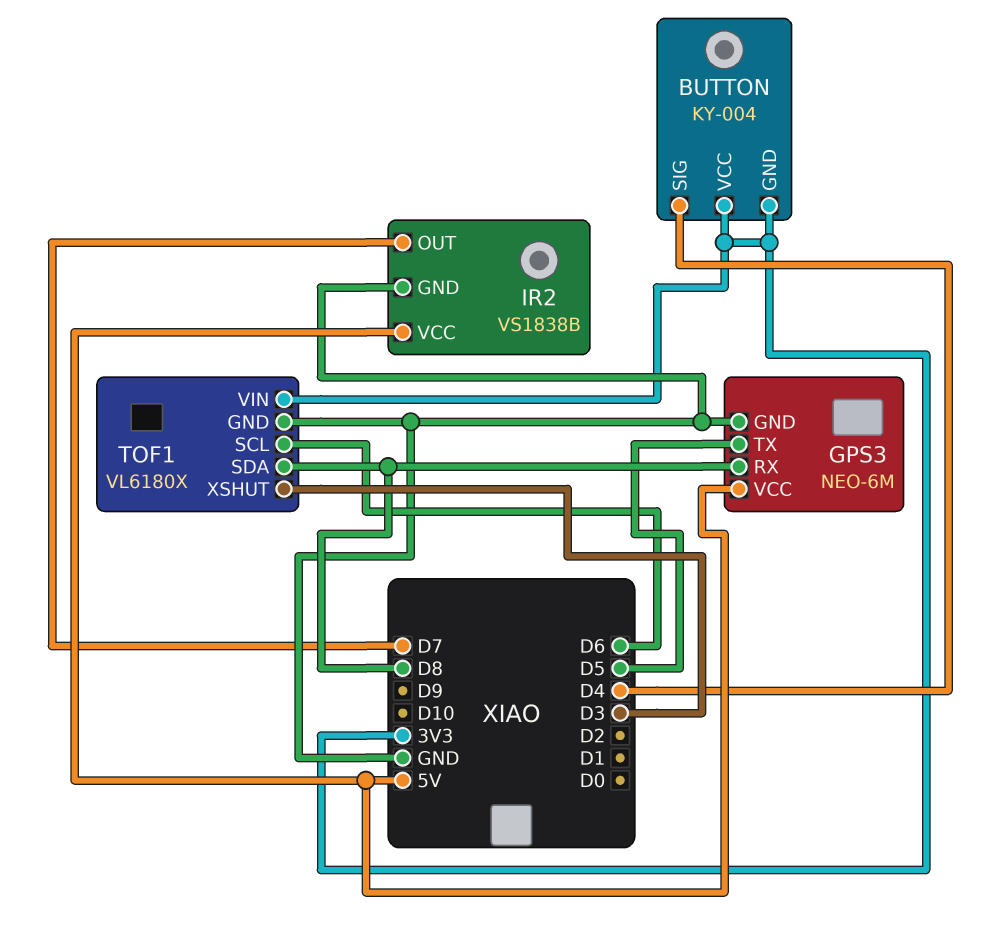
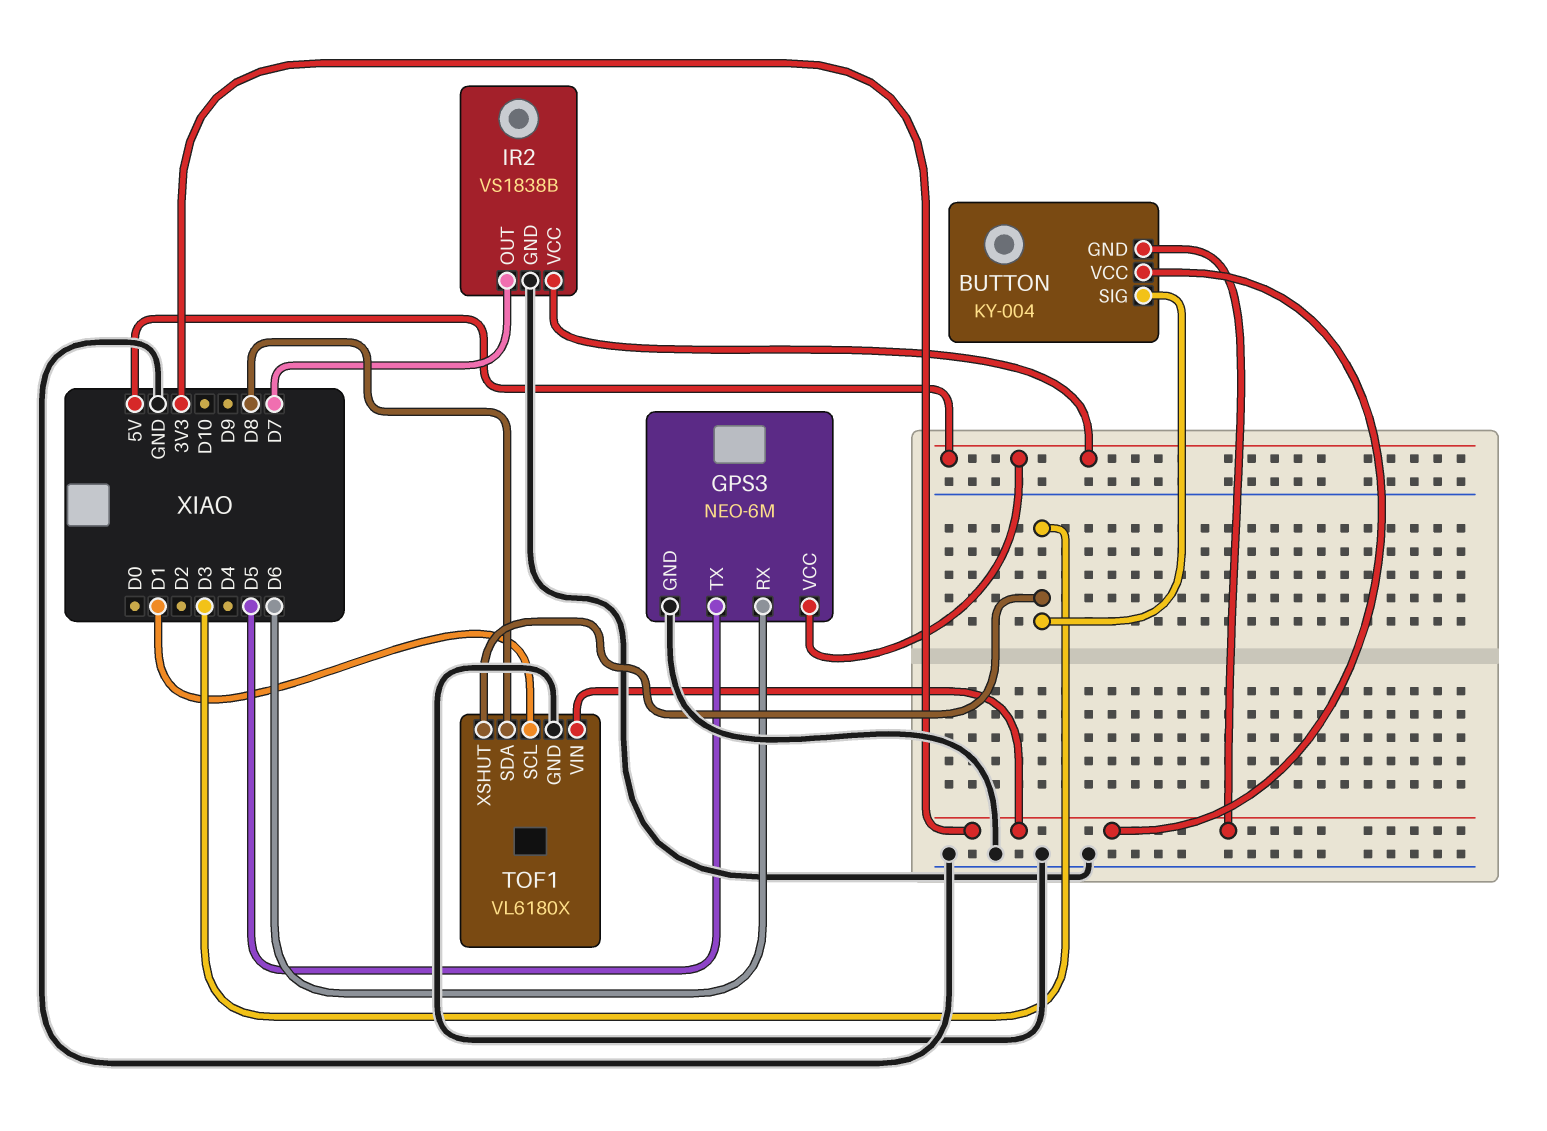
BUTTON pin SIG: D4 -> D3
GPS3 pin RX: D8 -> D6
TOF1 pin SCL: D6 -> D1

